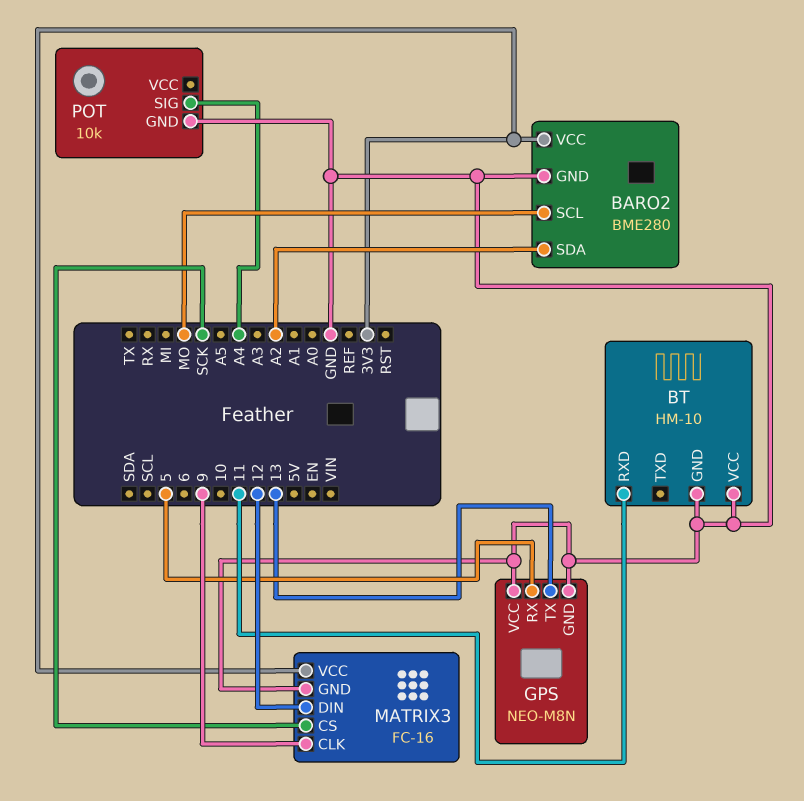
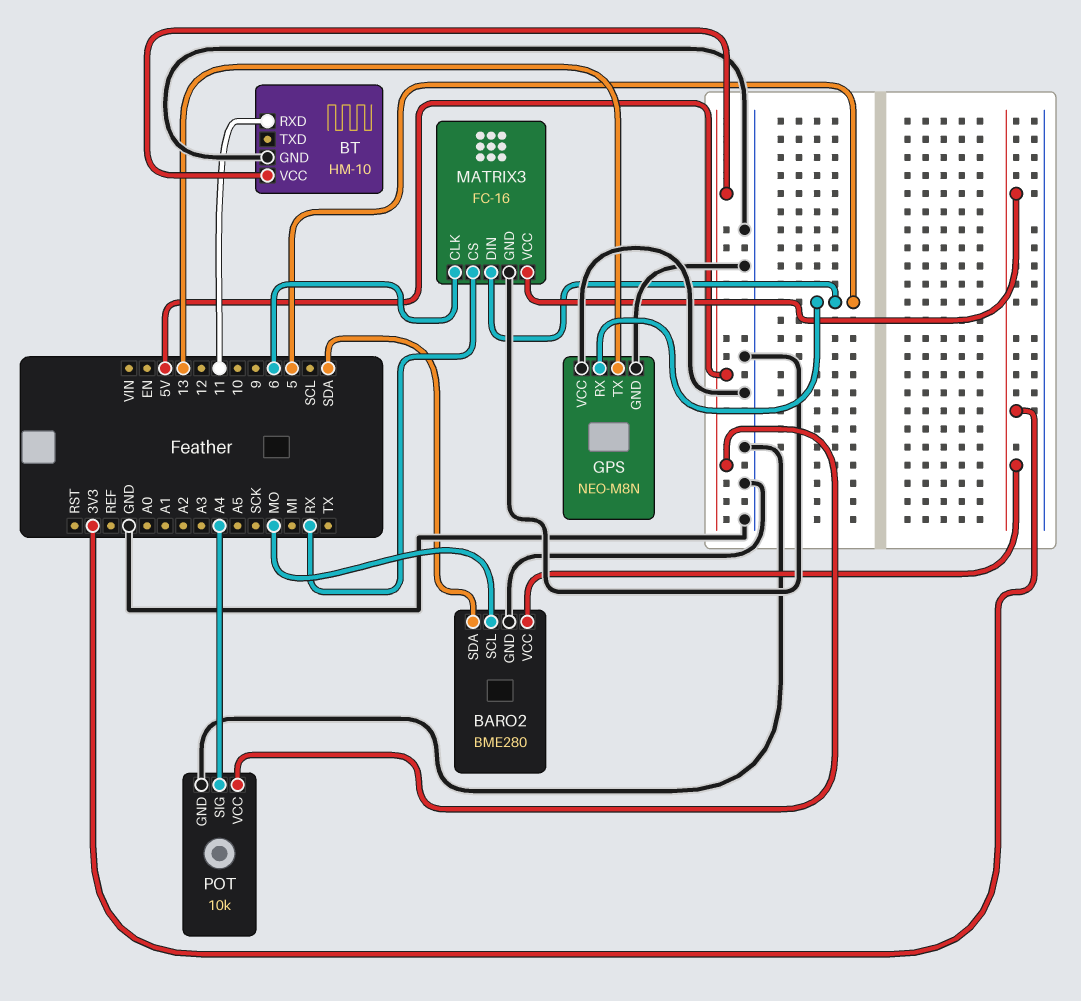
BARO2 pin SDA: A2 -> SDA
BT pin VCC: GND -> 5V
MATRIX3 pin CLK: 9 -> 6
MATRIX3 pin CS: SCK -> RX
MATRIX3 pin DIN: 12 -> 5
POT pin VCC: none -> 5V

